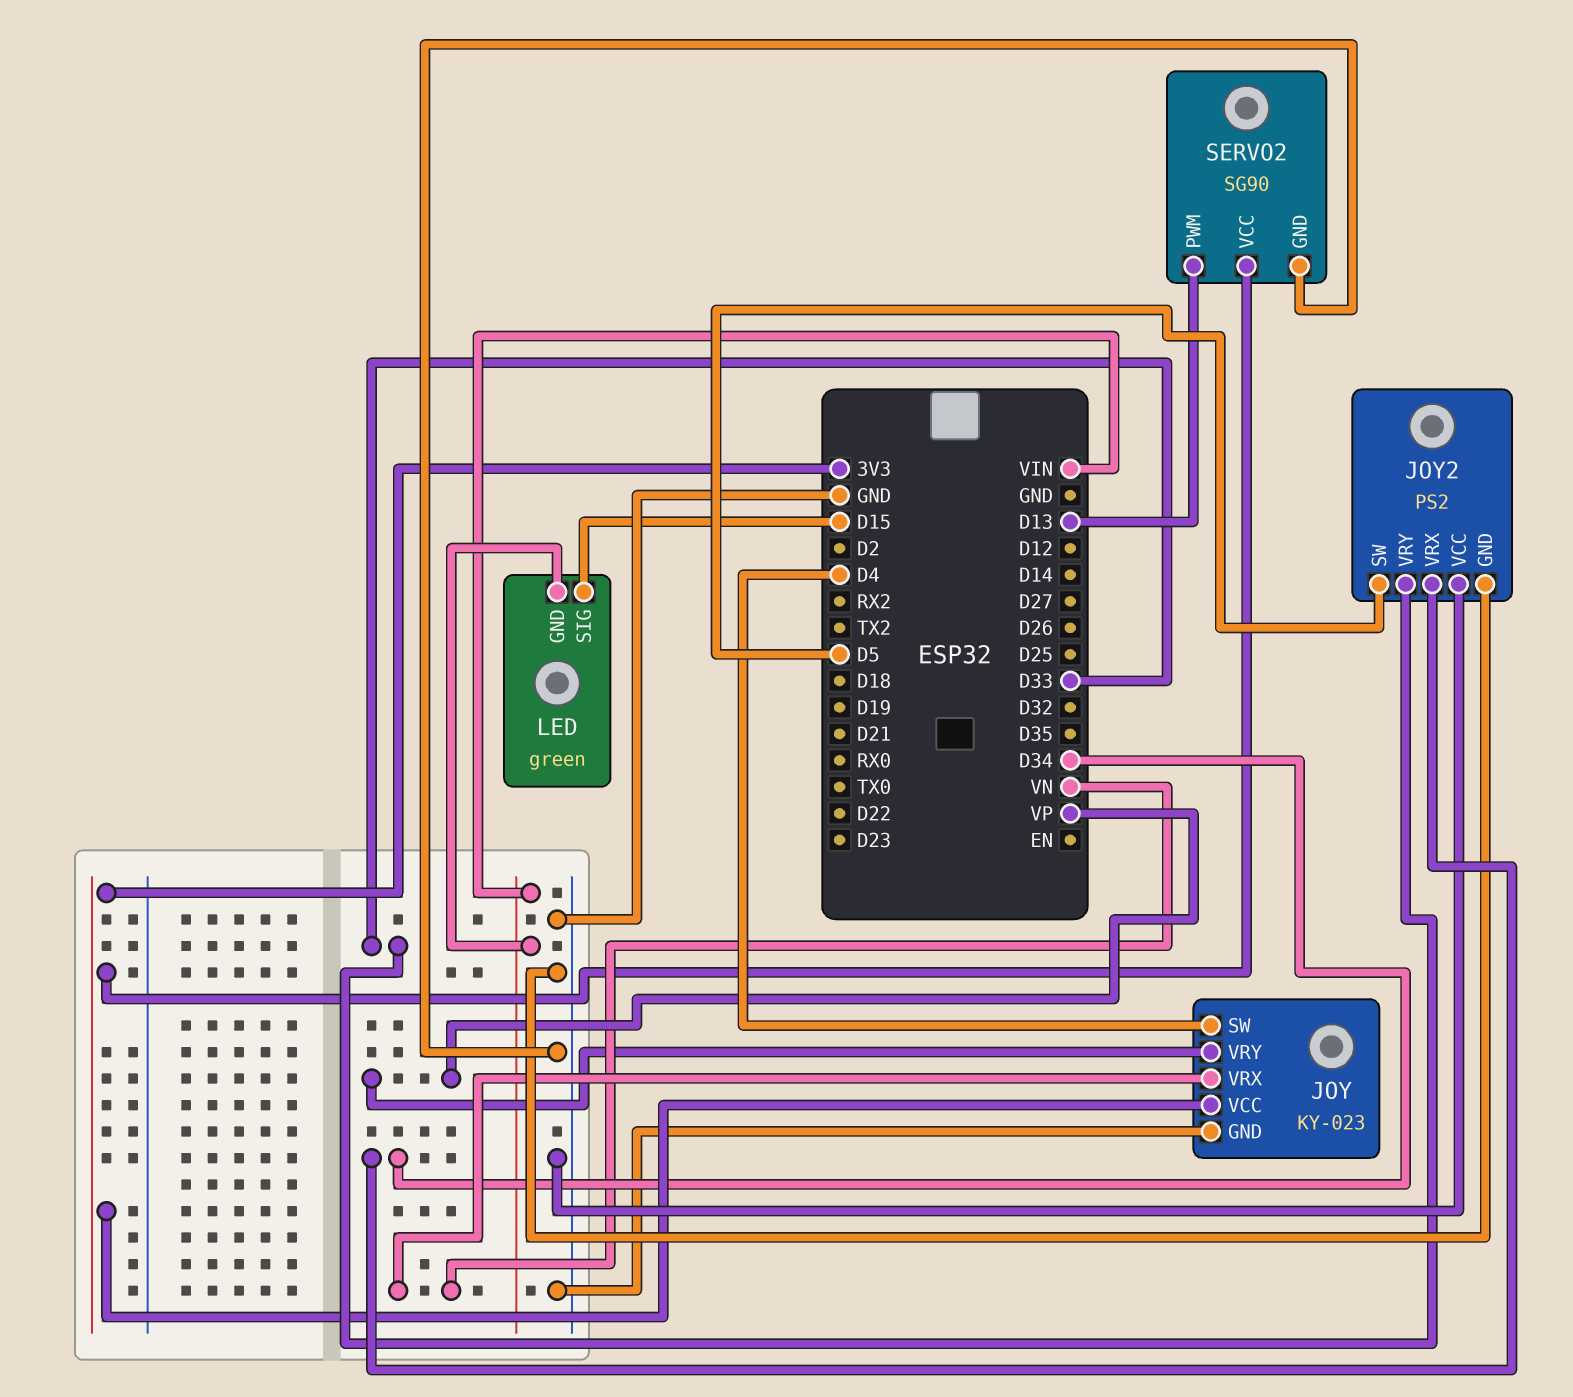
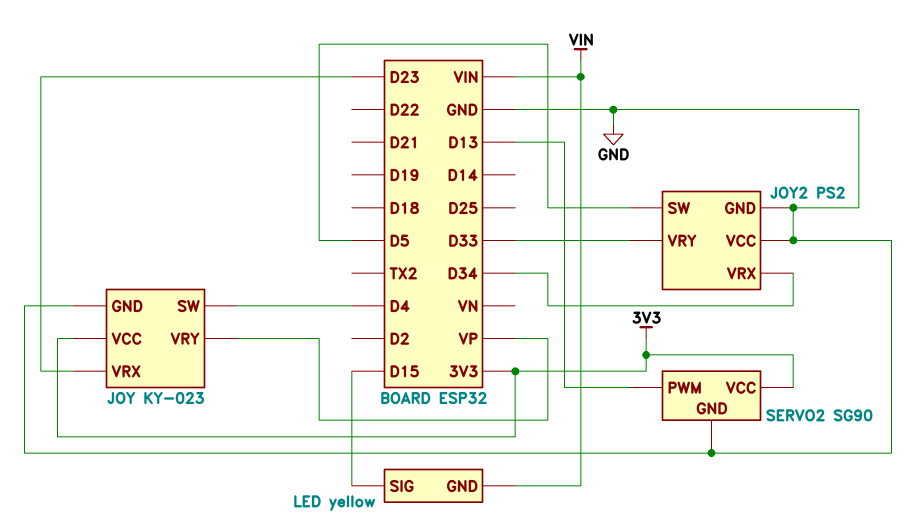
JOY pin VRX: VN -> D23
LED: green -> yellow

